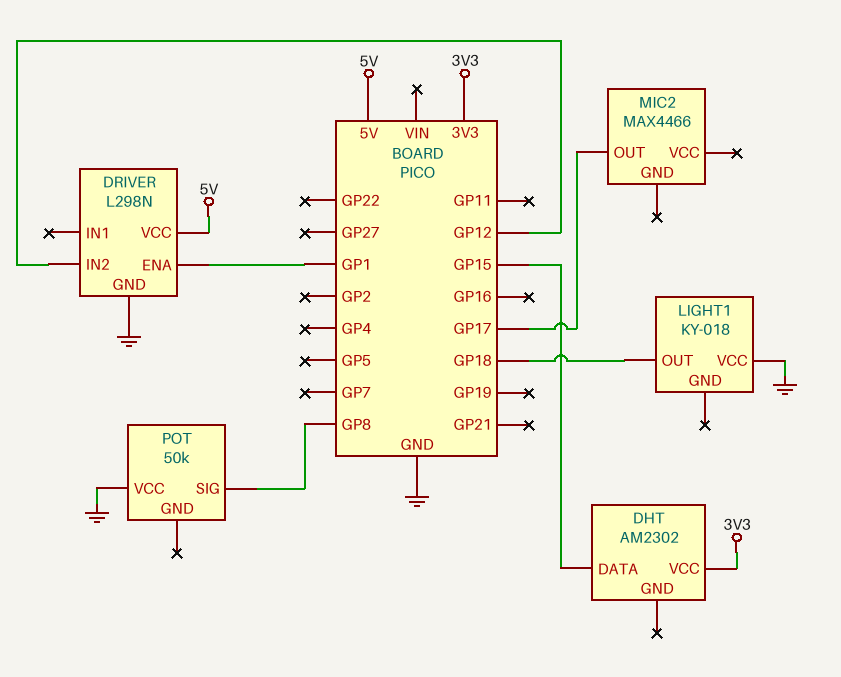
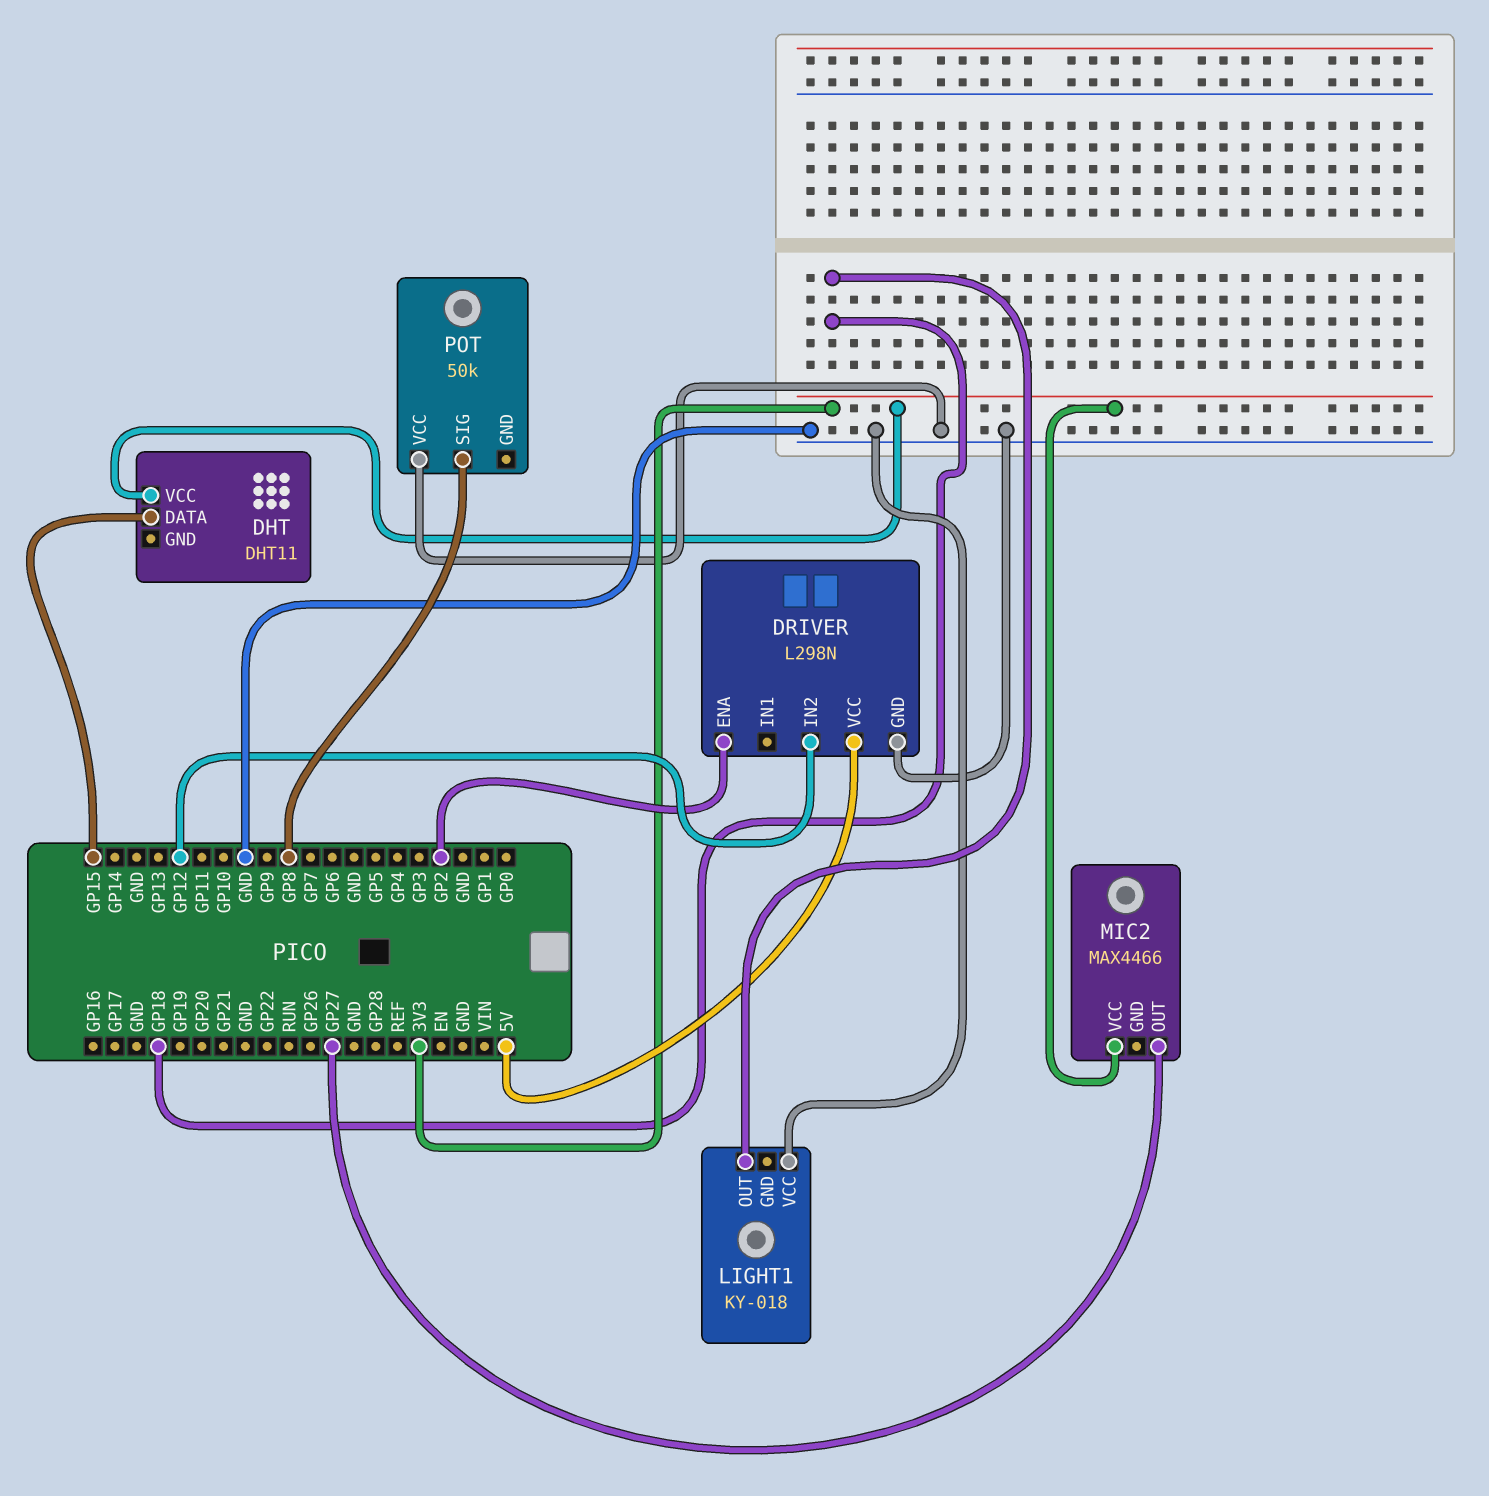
DHT: AM2302 -> DHT11
DRIVER pin ENA: GP1 -> GP2
MIC2 pin OUT: GP17 -> GP27
MIC2 pin VCC: none -> 3V3

